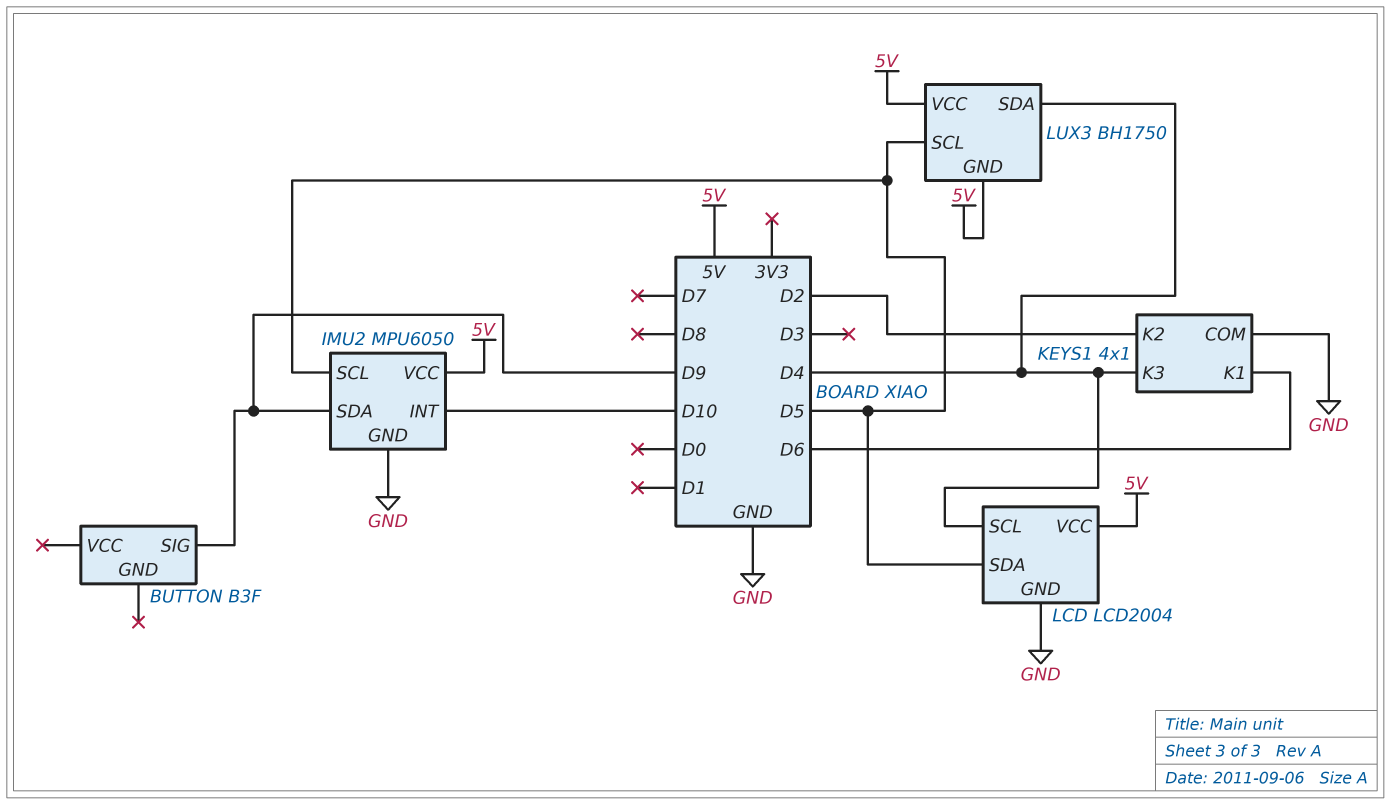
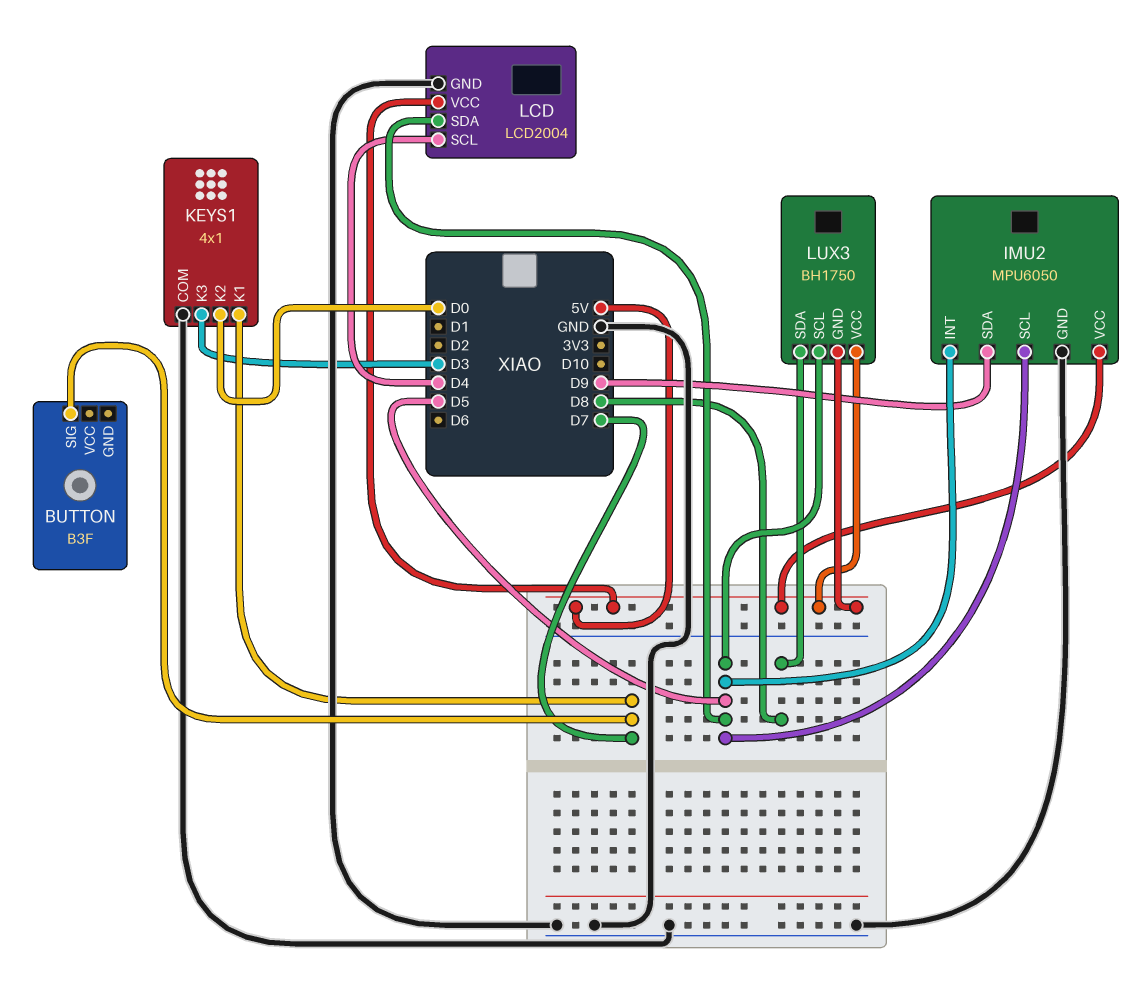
BUTTON pin SIG: D9 -> D7
IMU2 pin INT: D10 -> D5
KEYS1 pin K1: D6 -> D7
KEYS1 pin K2: D2 -> D0
KEYS1 pin K3: D4 -> D3
LUX3 pin SDA: D4 -> D8

